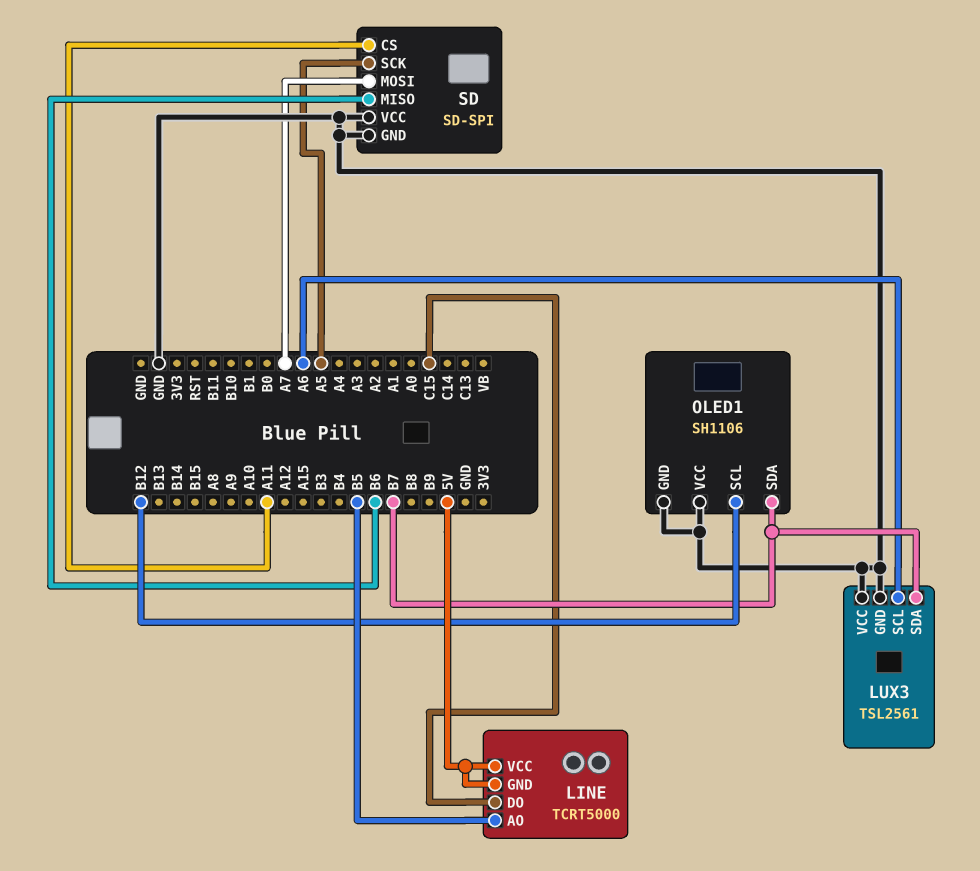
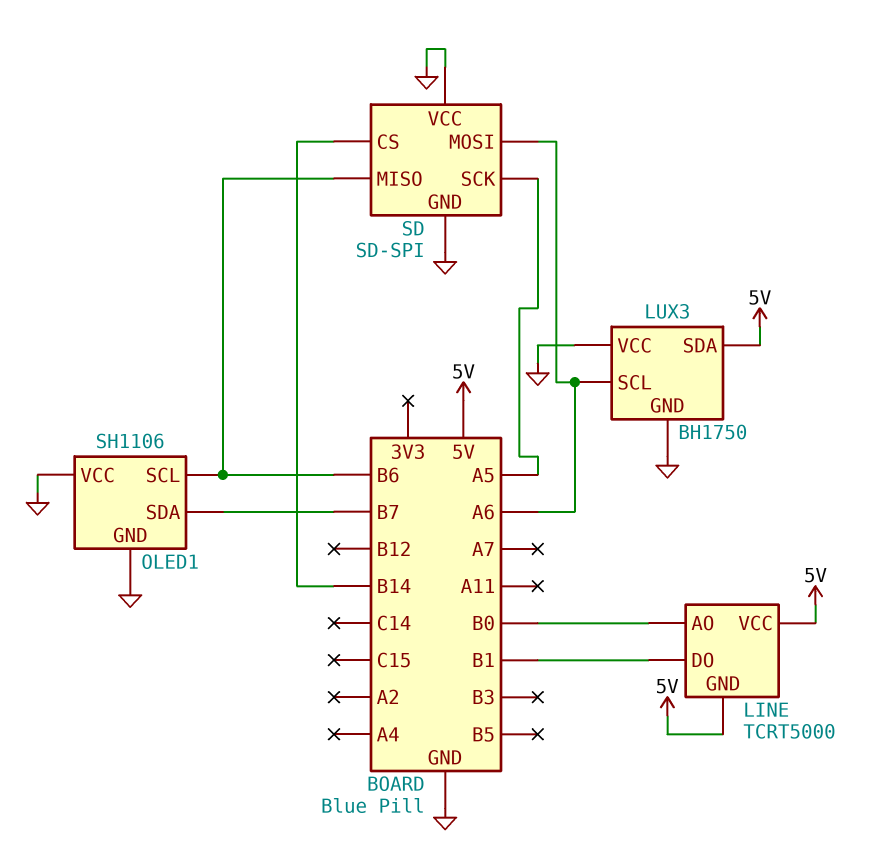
LINE pin AO: B5 -> B0
LINE pin DO: C15 -> B1
LUX3: TSL2561 -> BH1750
LUX3 pin SDA: B7 -> 5V
OLED1 pin SCL: B12 -> B6
SD pin CS: A11 -> B14
SD pin MOSI: A7 -> A6

